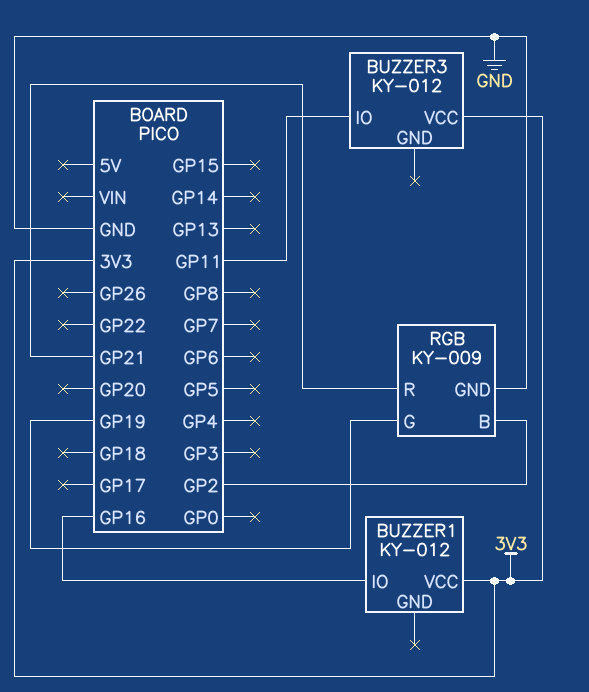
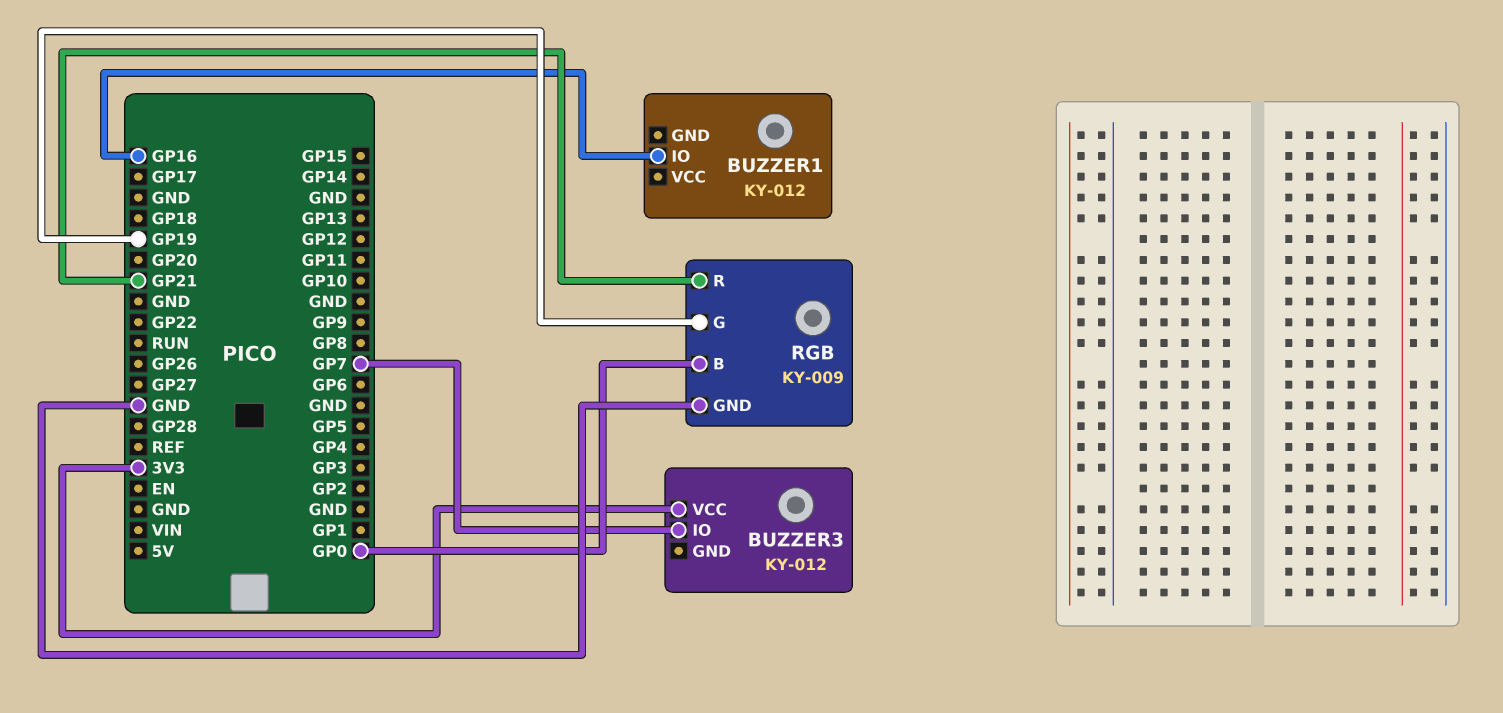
BUZZER1 pin VCC: 3V3 -> none
BUZZER3 pin IO: GP11 -> GP7
RGB pin B: GP2 -> GP0

